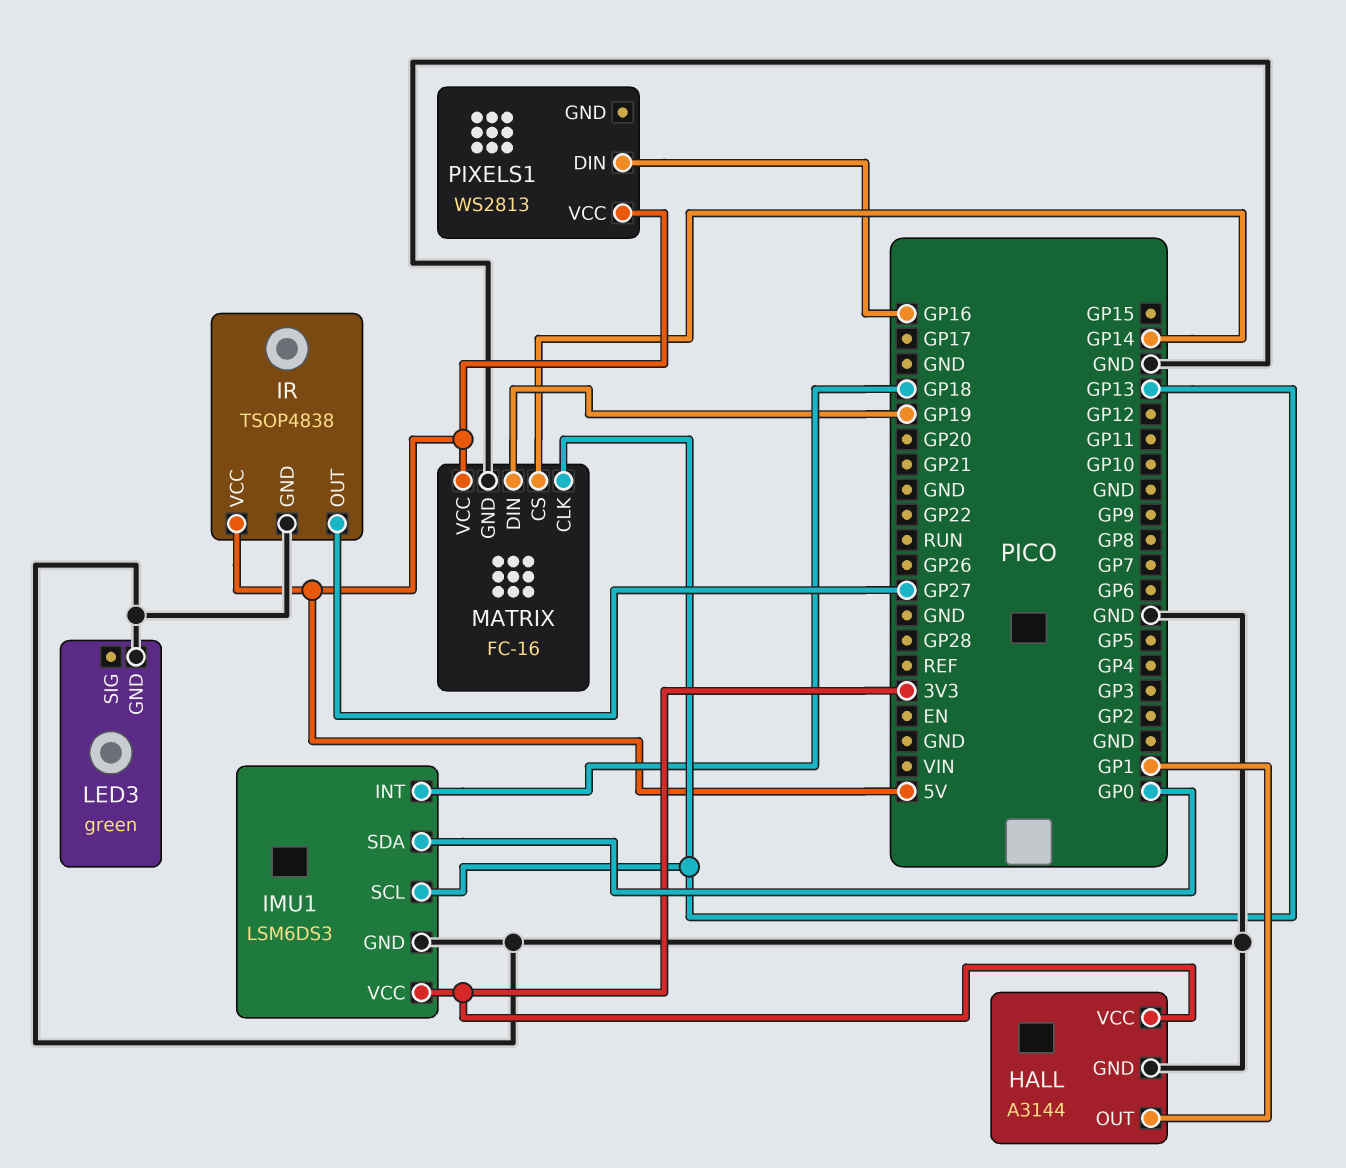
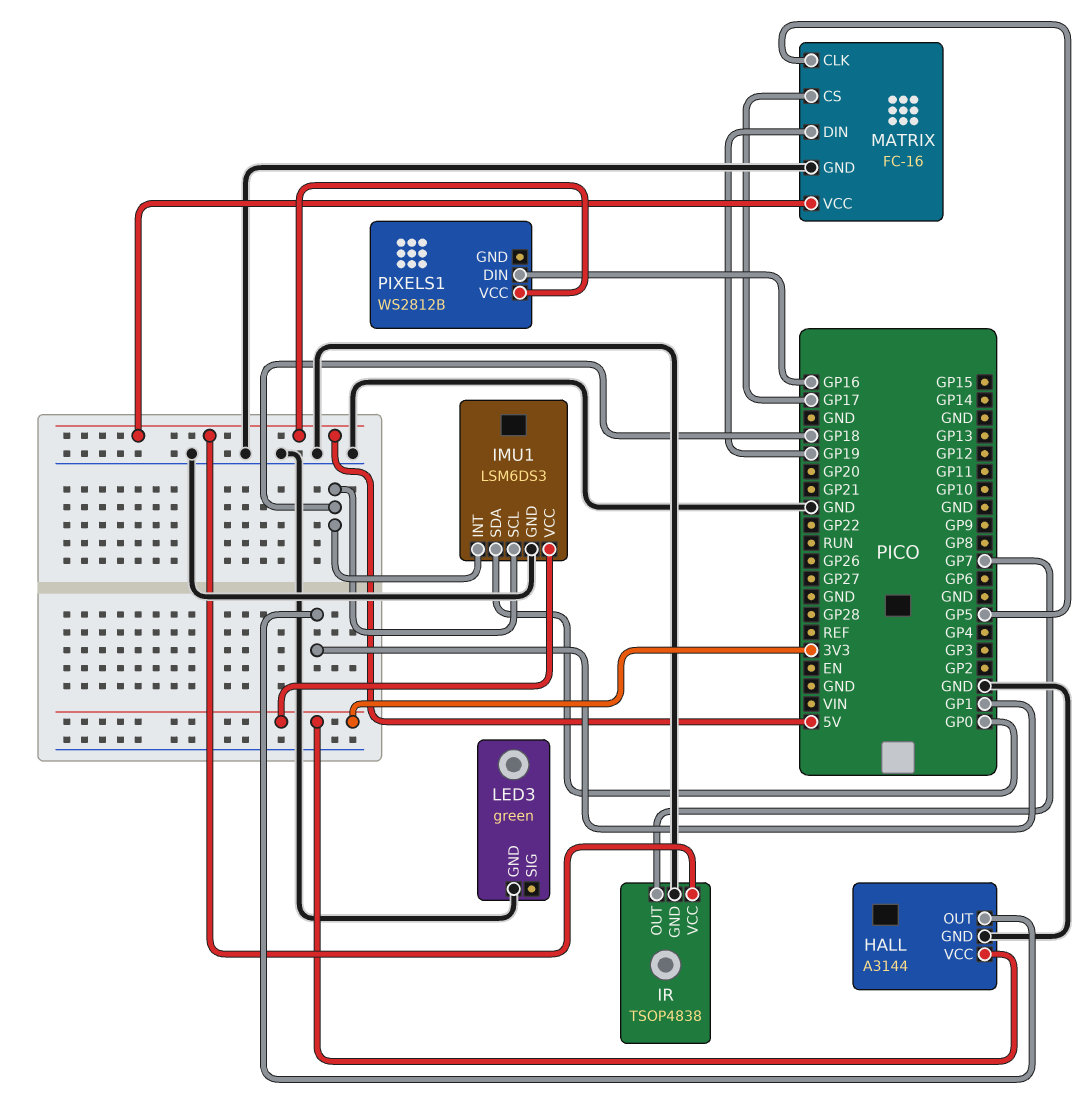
IMU1 pin SCL: GP13 -> GP18
IR pin OUT: GP27 -> GP7
MATRIX pin CLK: GP13 -> GP5
MATRIX pin CS: GP14 -> GP17
PIXELS1: WS2813 -> WS2812B

